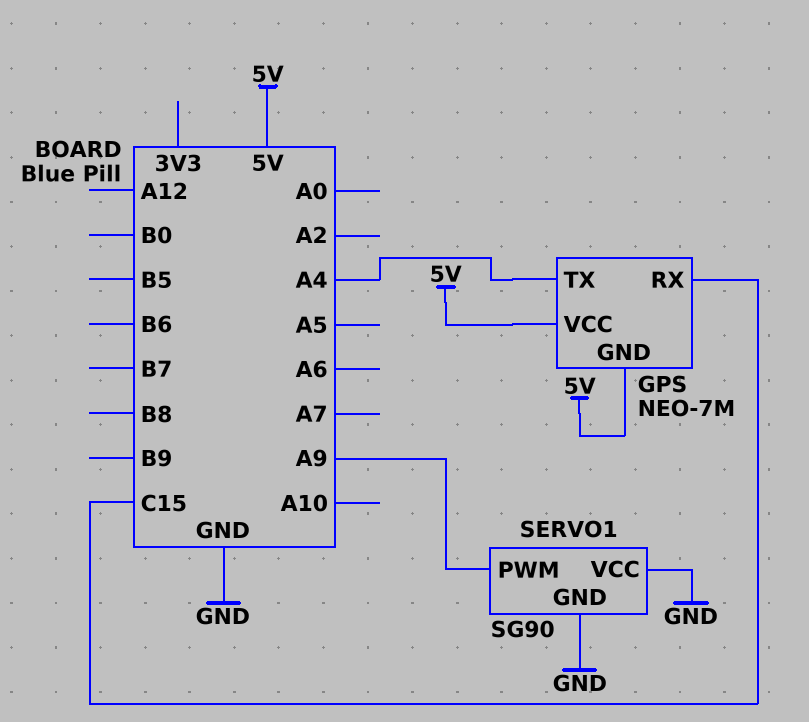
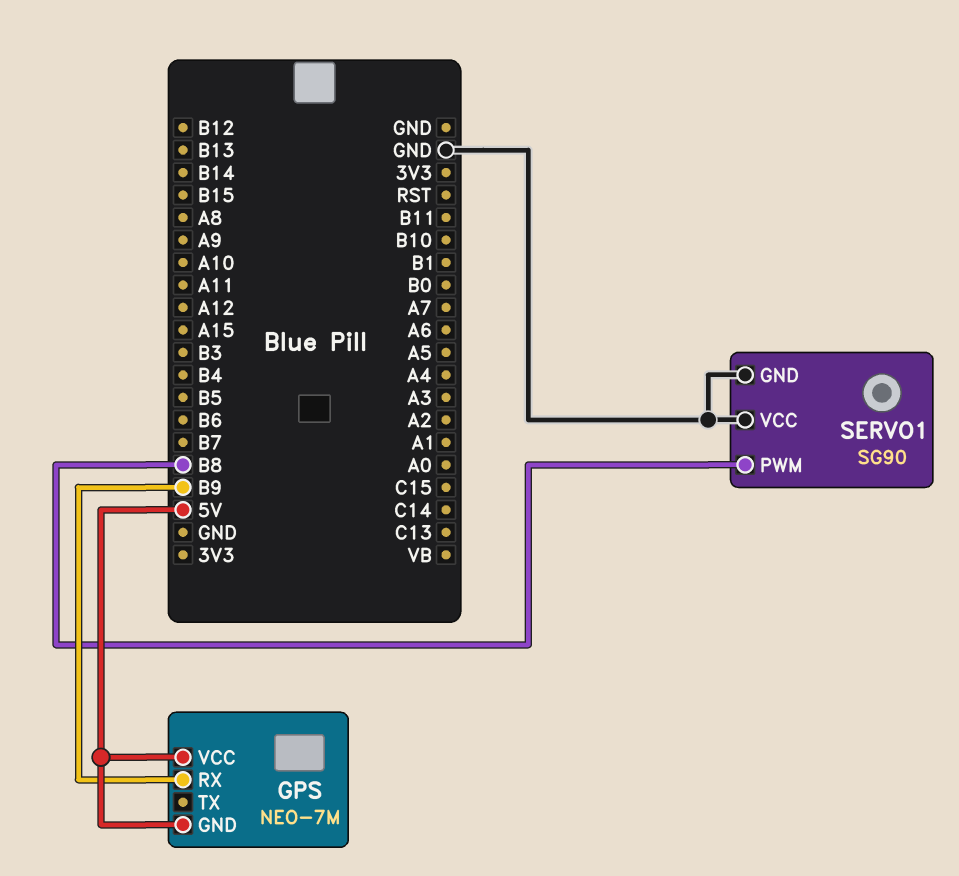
GPS pin RX: C15 -> B9
GPS pin TX: A4 -> none
SERVO1 pin PWM: A9 -> B8

